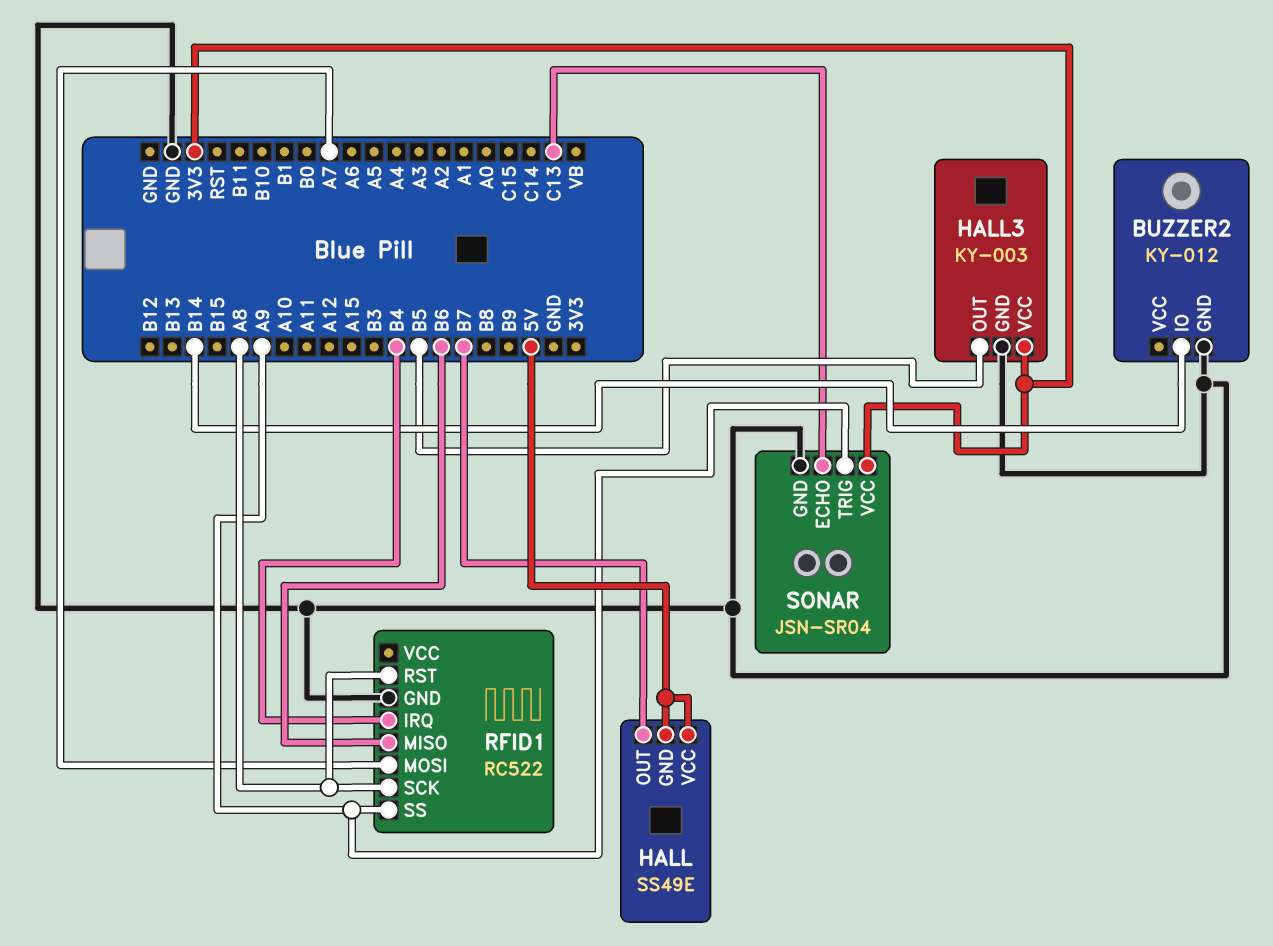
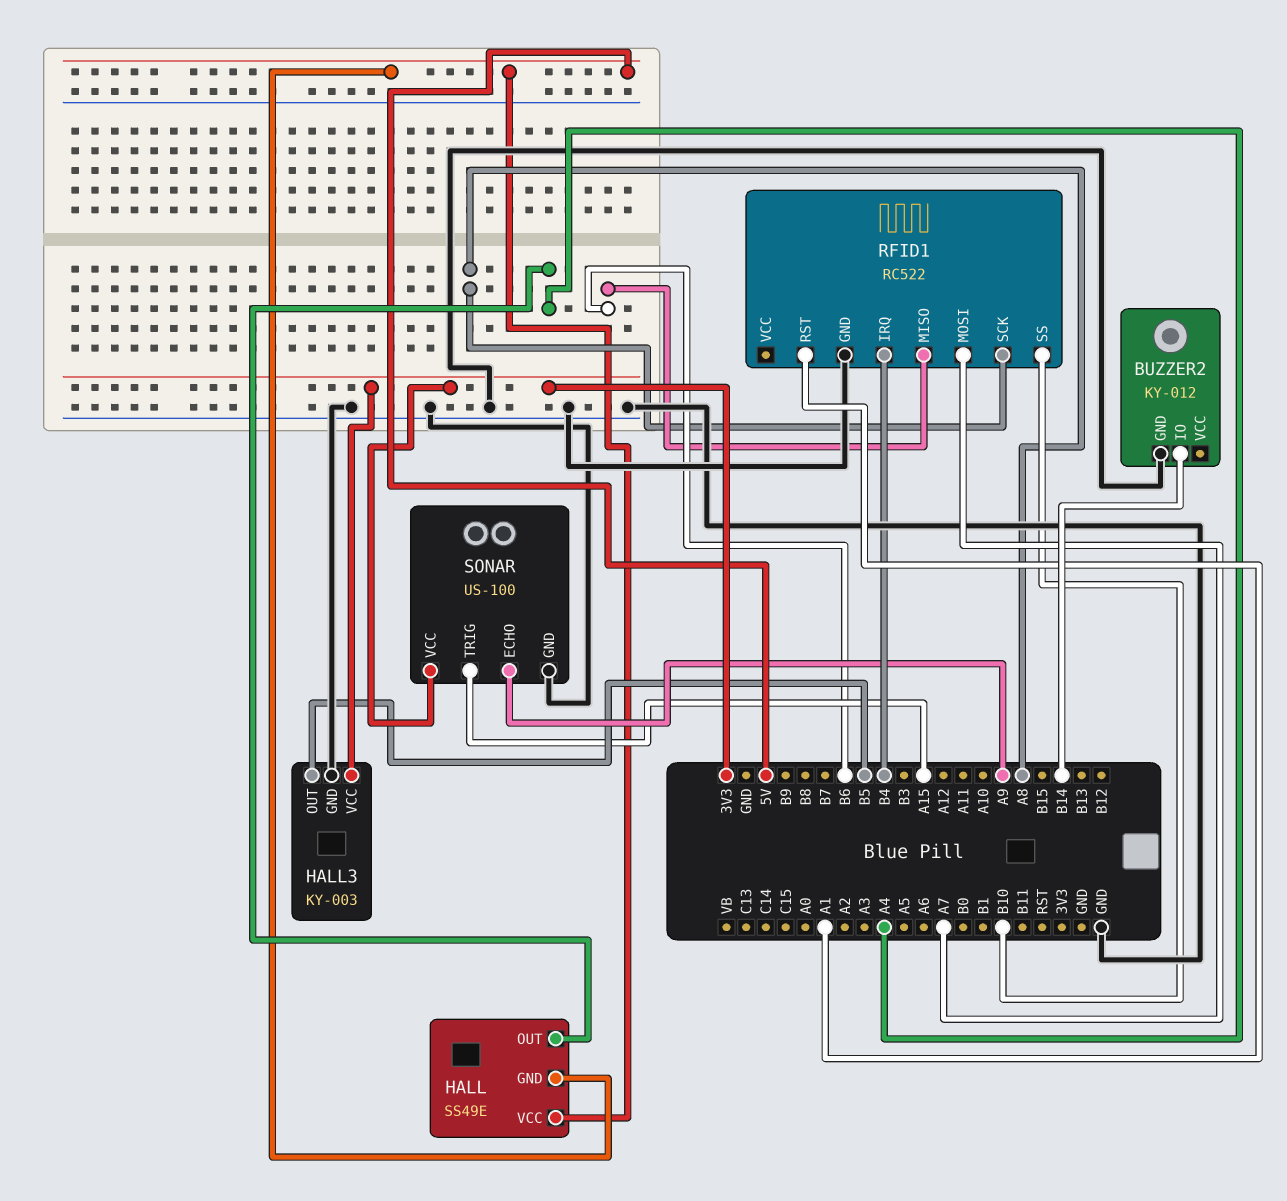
HALL pin OUT: B7 -> A4
RFID1 pin RST: A8 -> A1
RFID1 pin SS: A9 -> B10
SONAR: JSN-SR04 -> US-100
SONAR pin ECHO: C13 -> A9
SONAR pin TRIG: A9 -> A15

